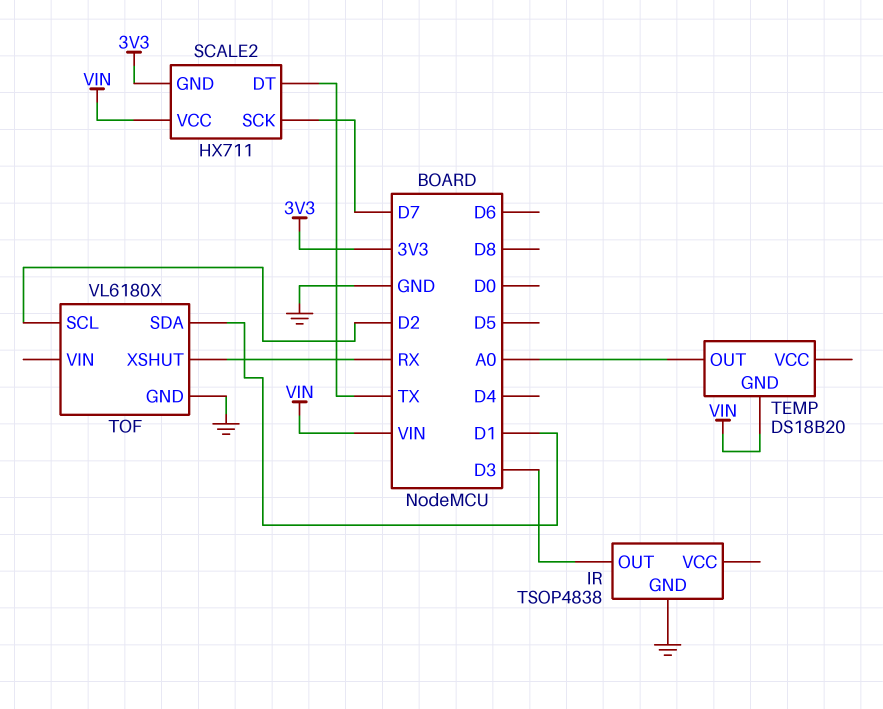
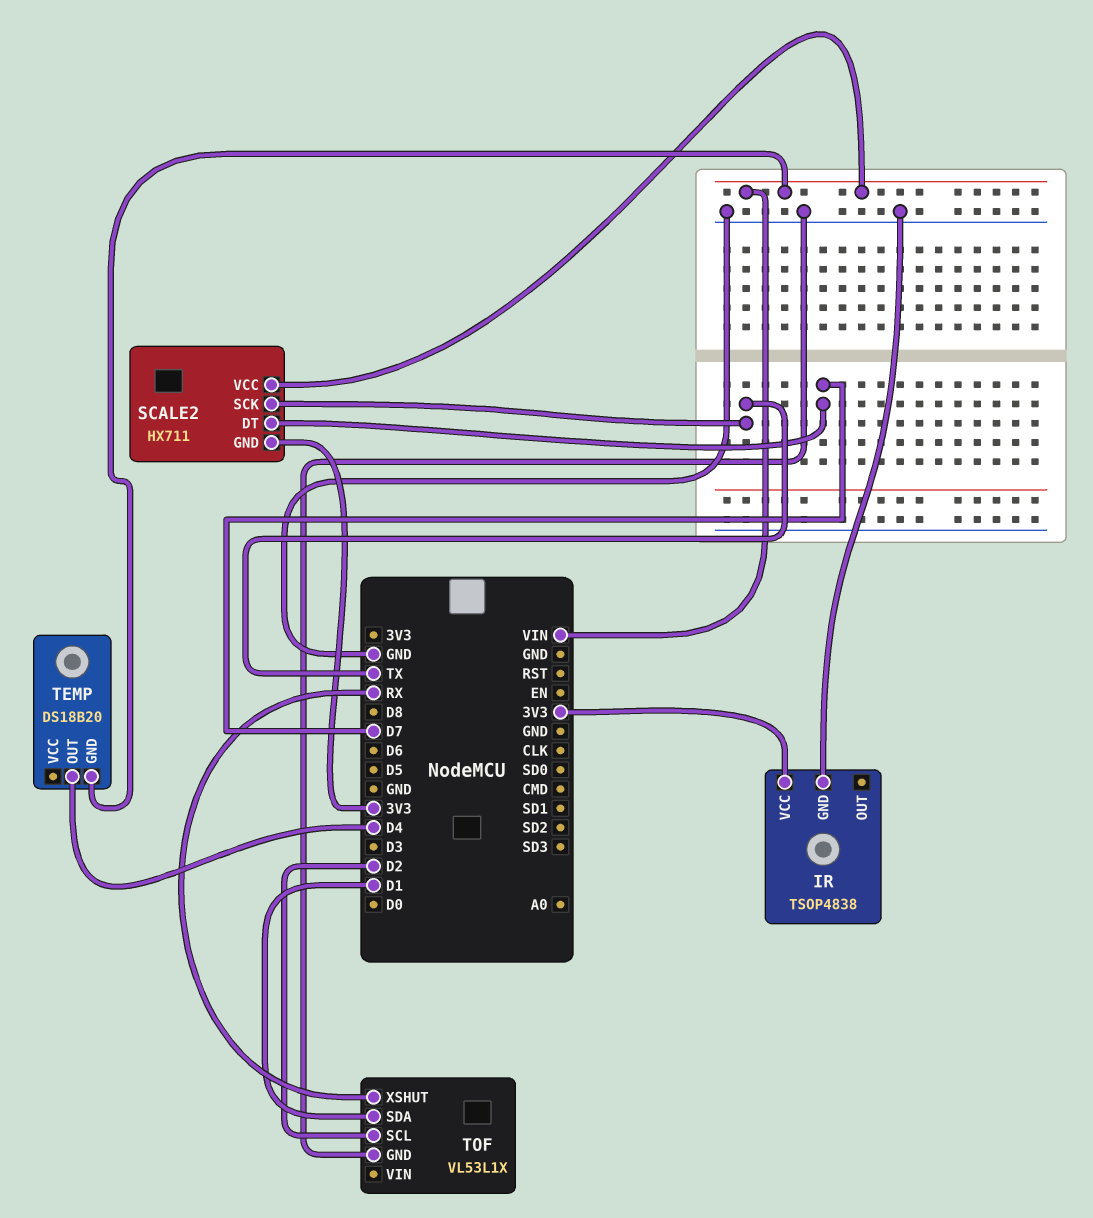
IR pin OUT: D3 -> none
IR pin VCC: none -> 3V3
SCALE2 pin DT: TX -> D7
SCALE2 pin SCK: D7 -> TX
TEMP pin OUT: A0 -> D4
TOF: VL6180X -> VL53L1X

